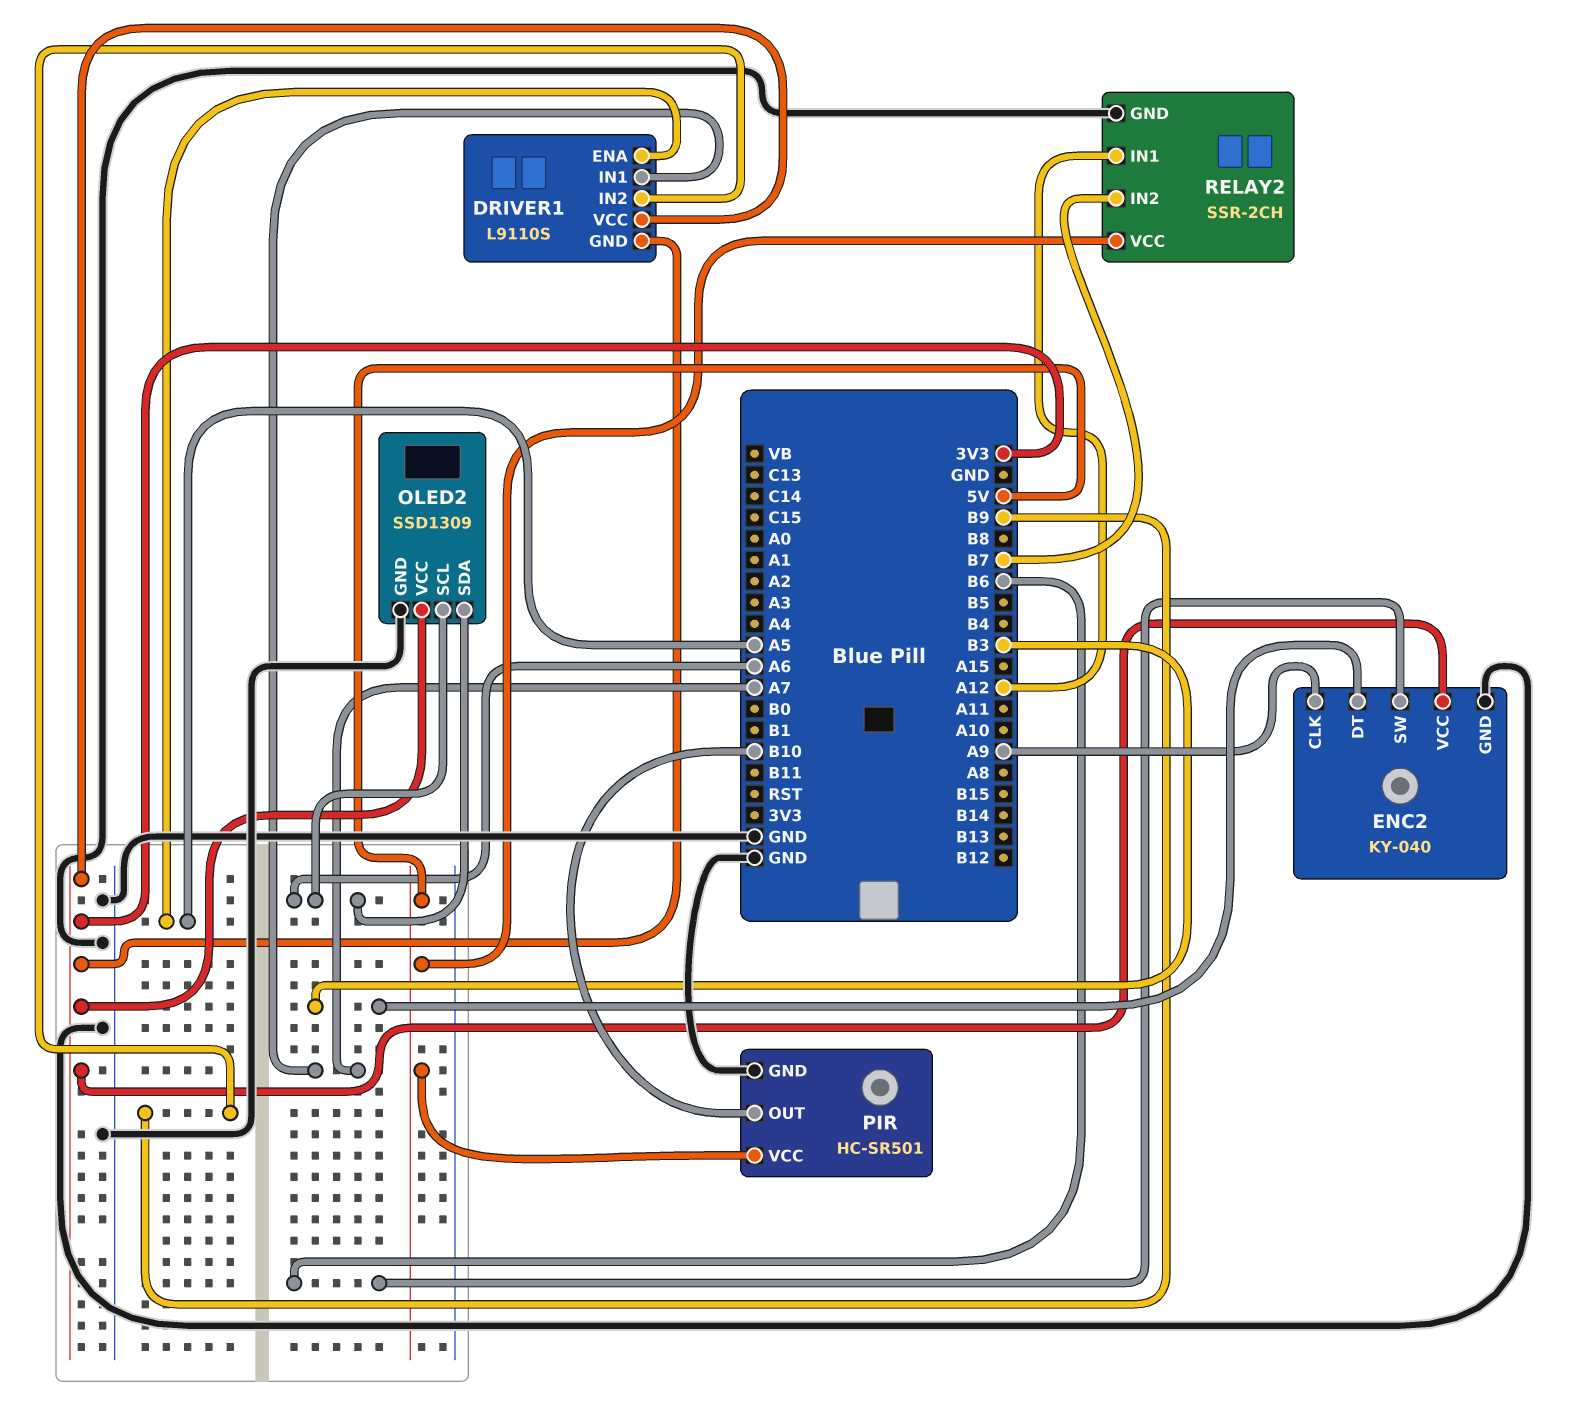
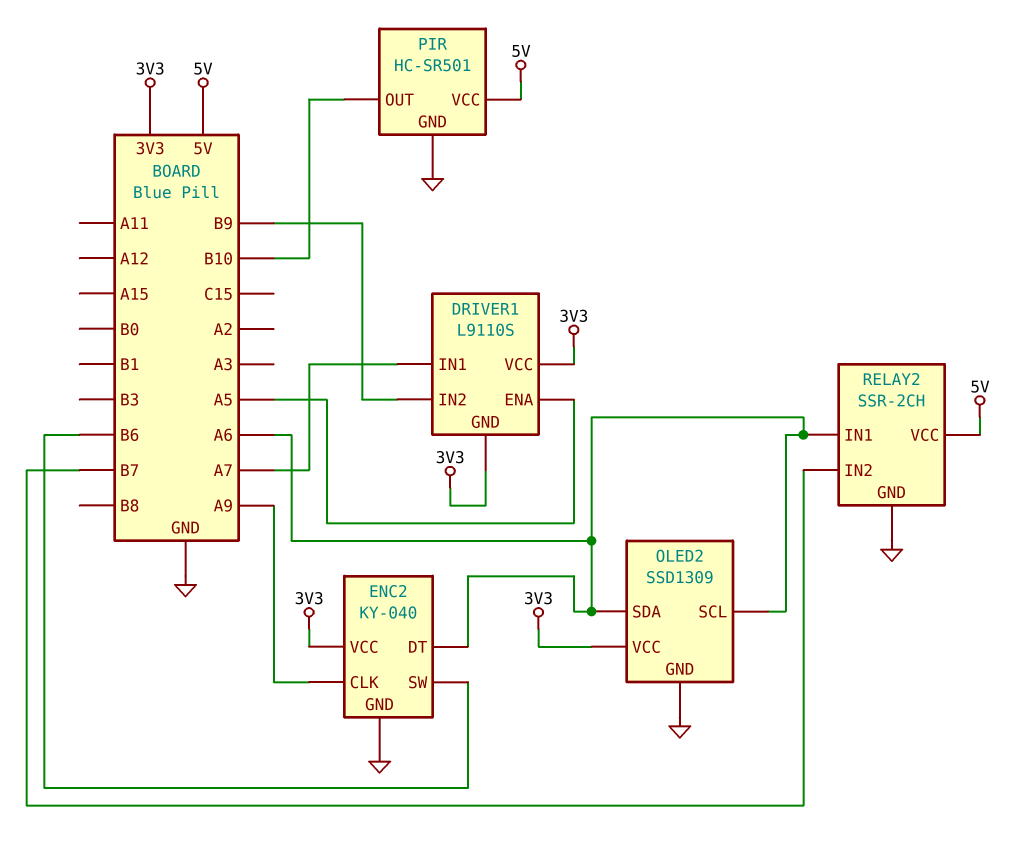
ENC2 pin DT: B3 -> A6
RELAY2 pin IN1: A12 -> A6

